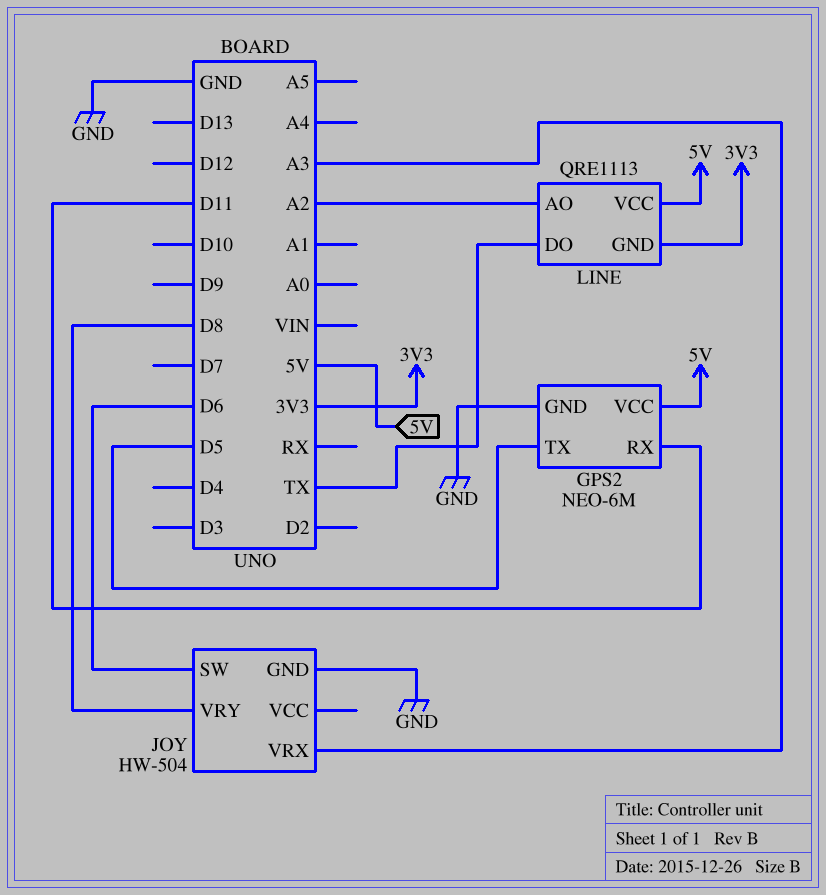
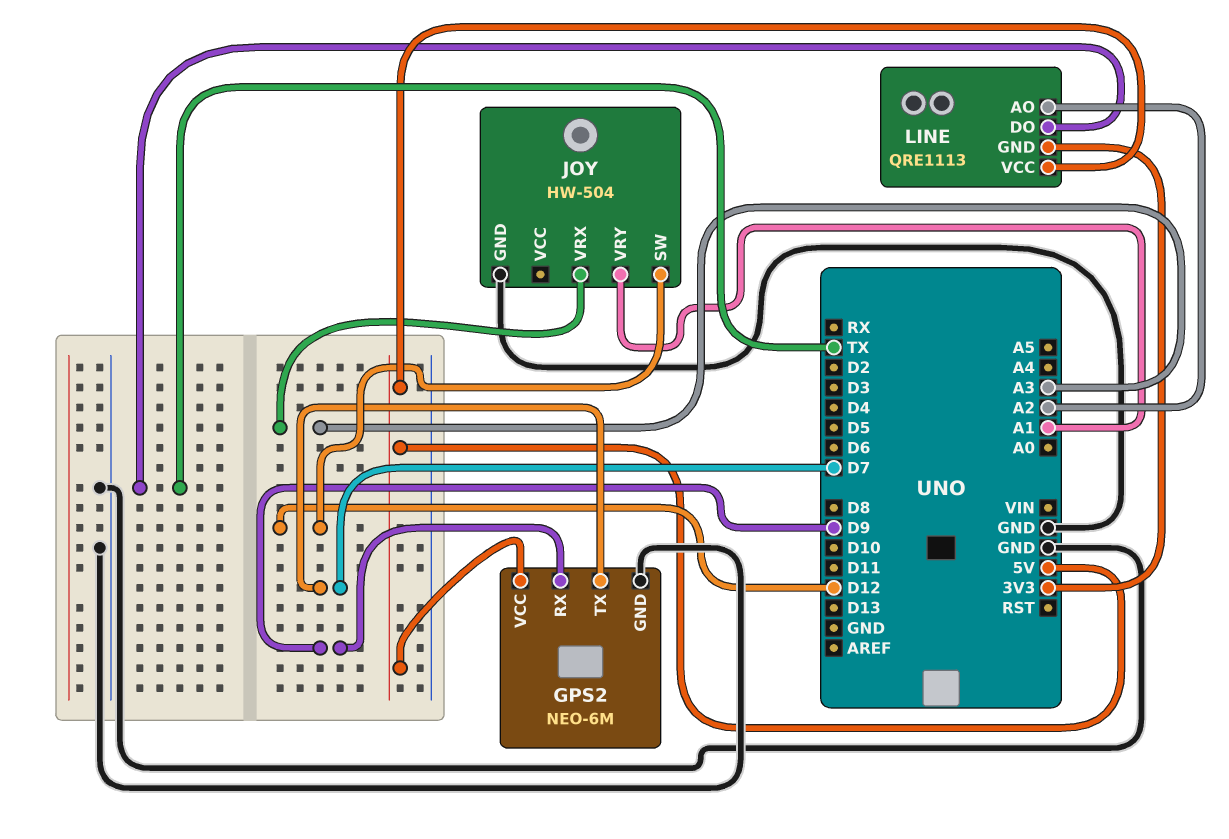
GPS2 pin RX: D11 -> D9
GPS2 pin TX: D5 -> D7
JOY pin SW: D6 -> D12
JOY pin VRY: D8 -> A1

